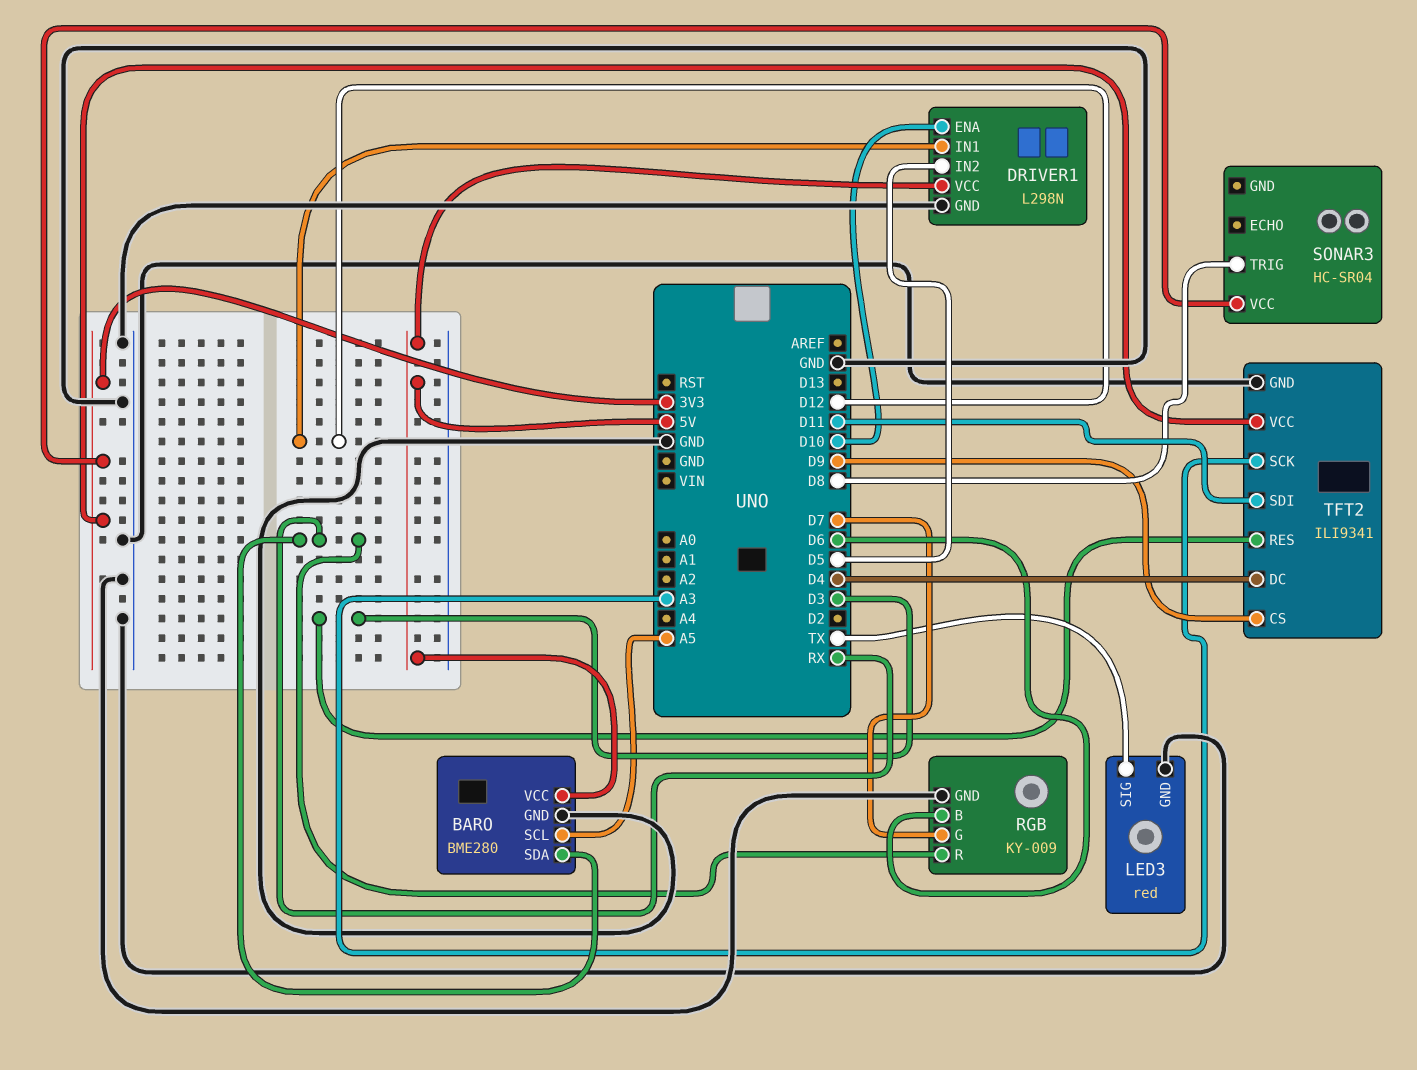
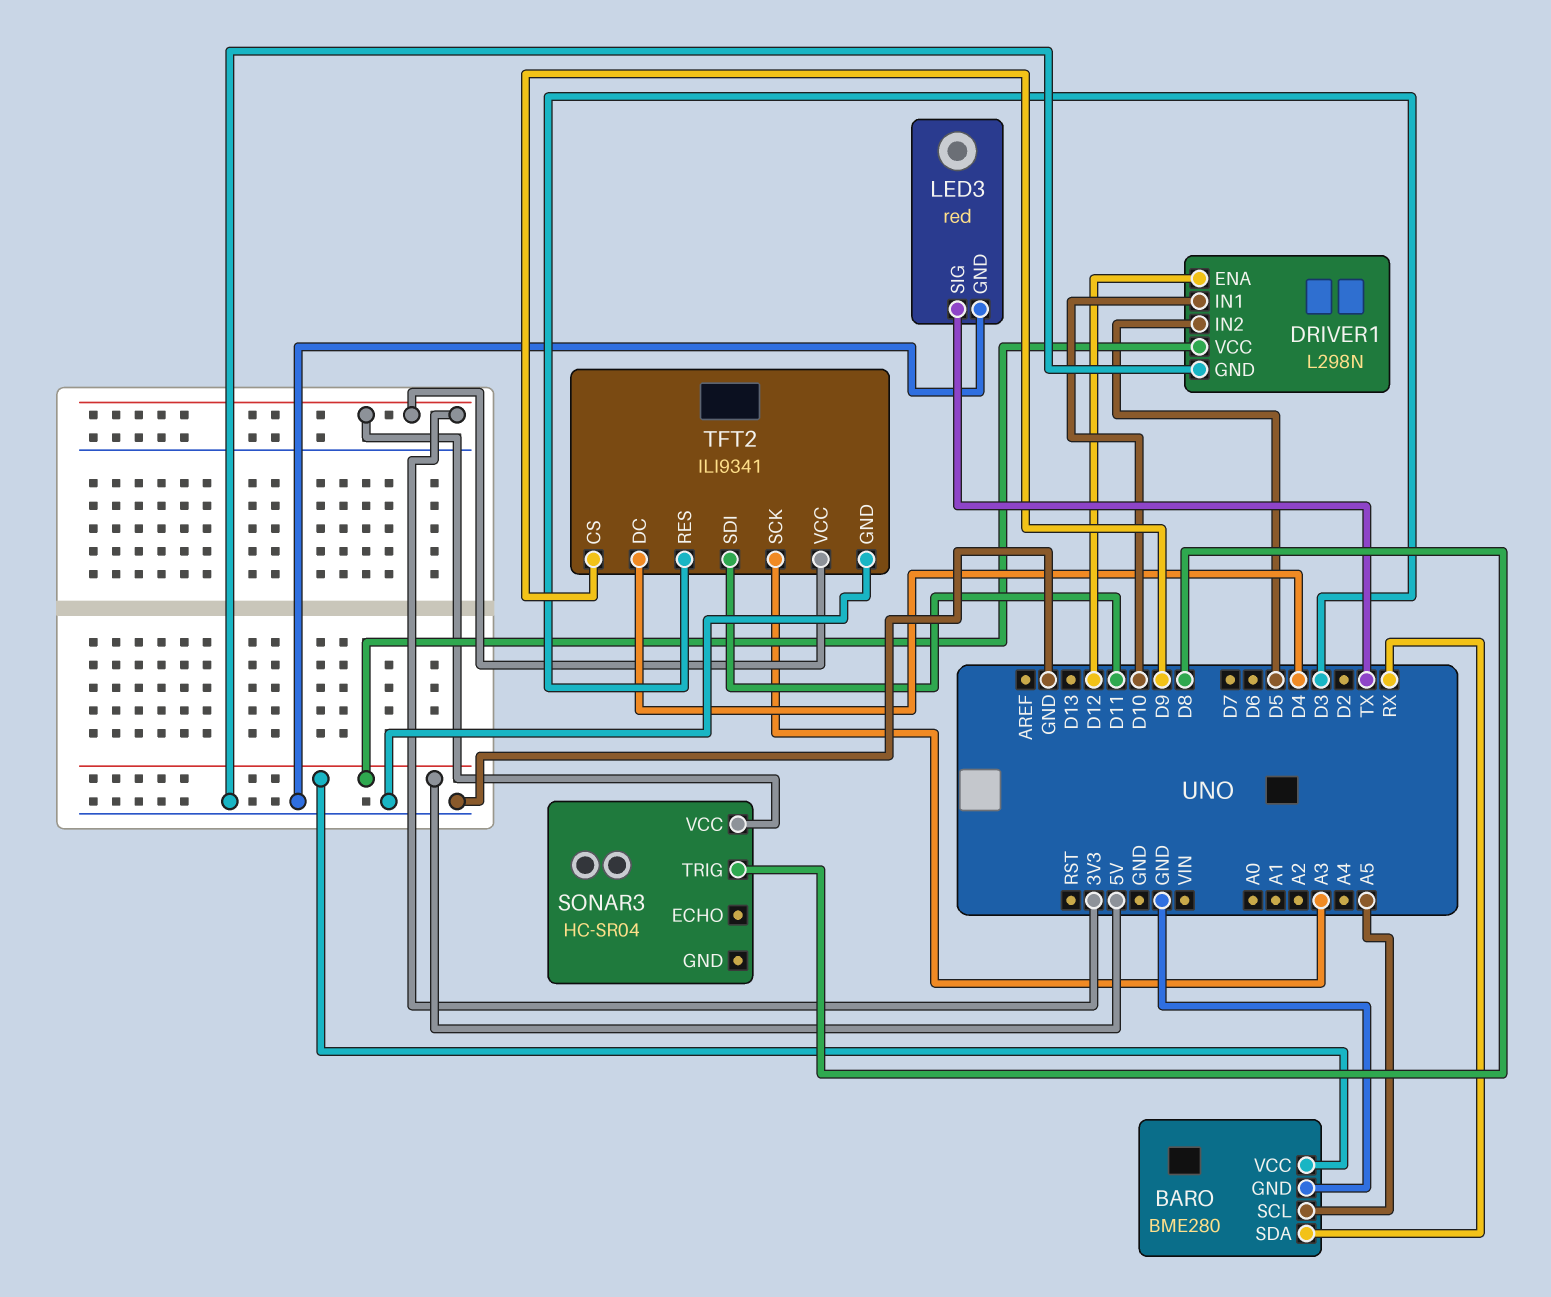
DRIVER1 pin ENA: D10 -> D12
DRIVER1 pin IN1: D12 -> D10
RGB: KY-009 -> none
RGB pin B: D6 -> none
RGB pin G: D7 -> none
RGB pin GND: GND -> none
RGB pin R: RX -> none

